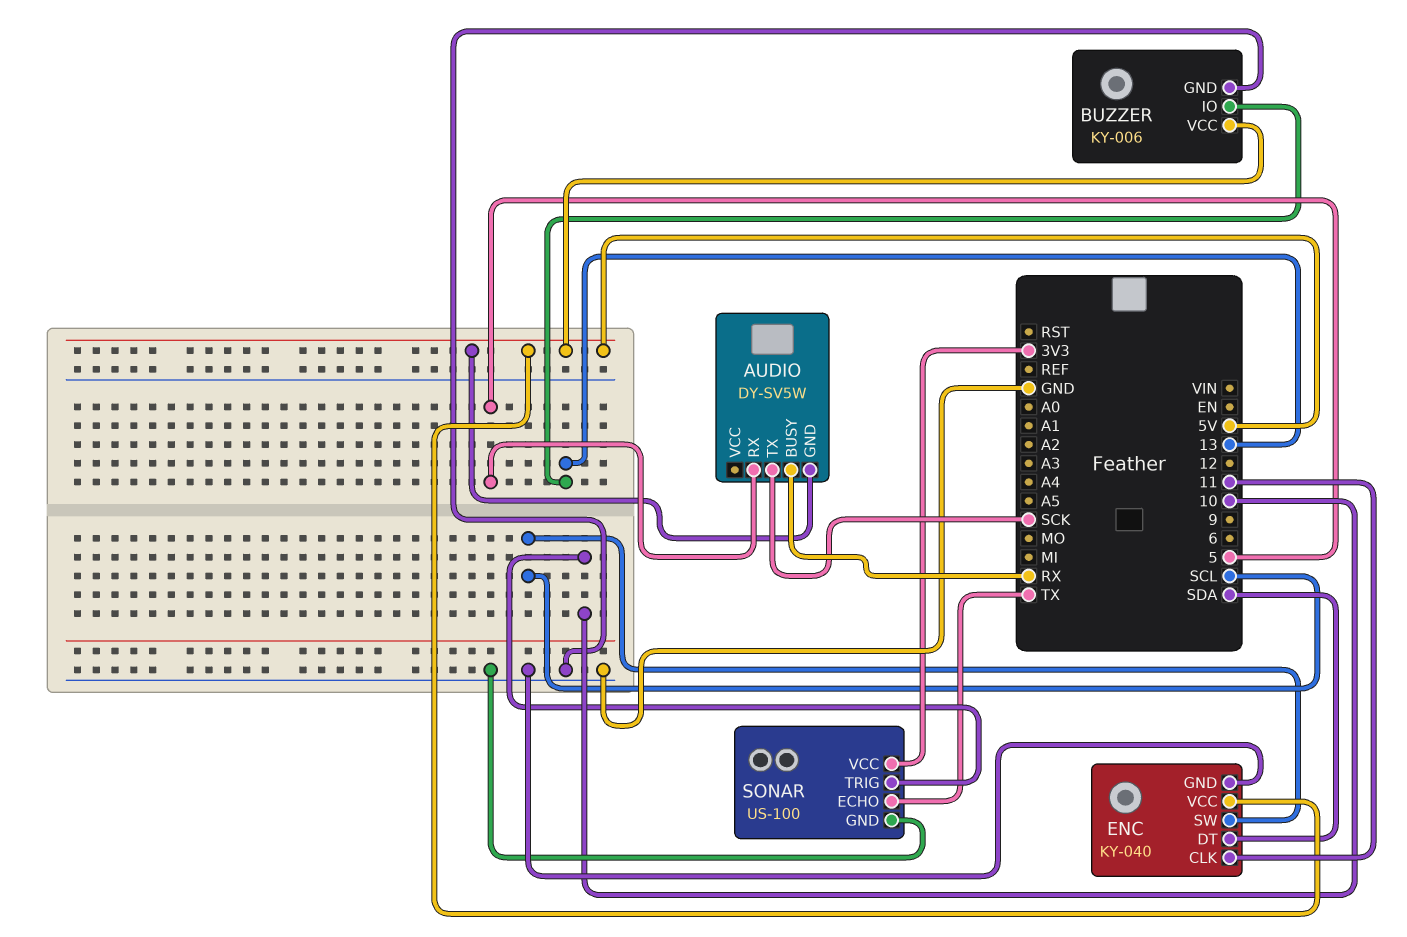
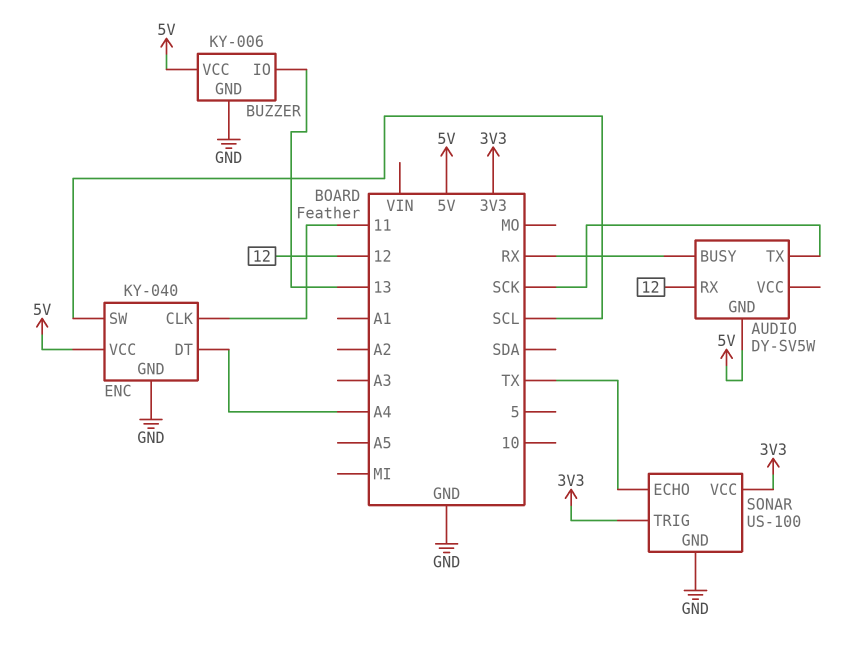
AUDIO pin RX: 5 -> 12
ENC pin DT: SDA -> A4
SONAR pin TRIG: 10 -> 3V3

